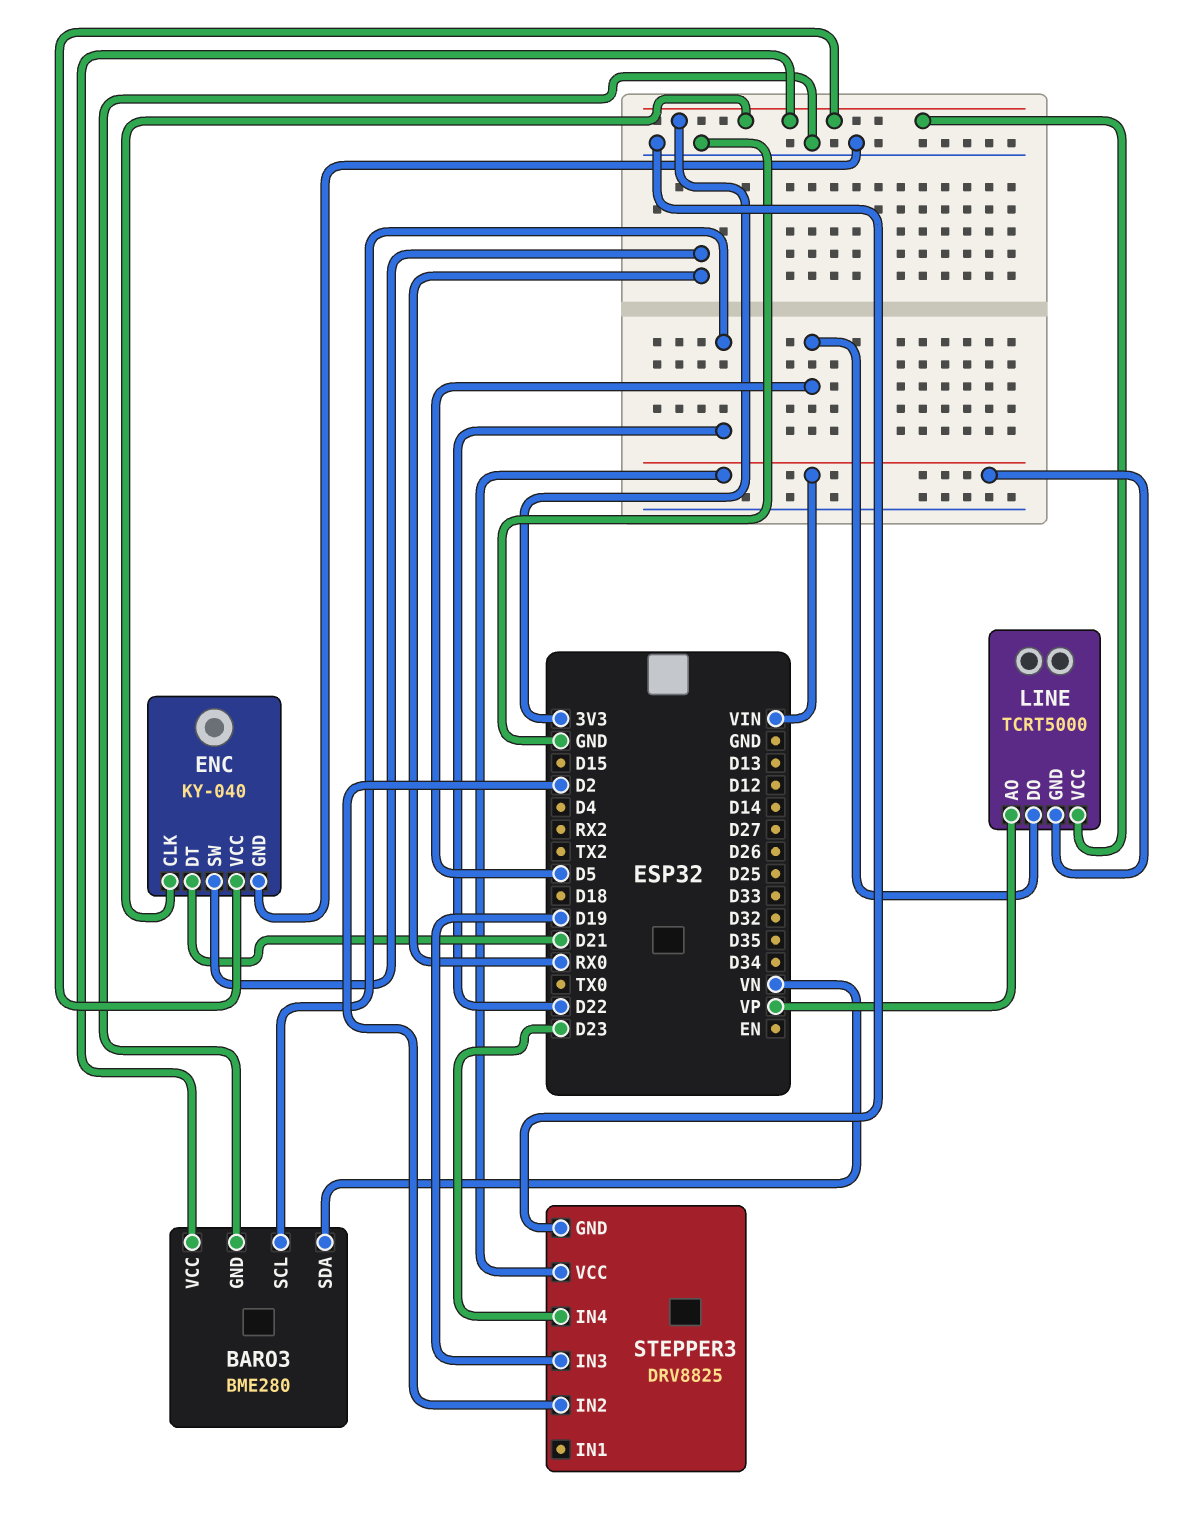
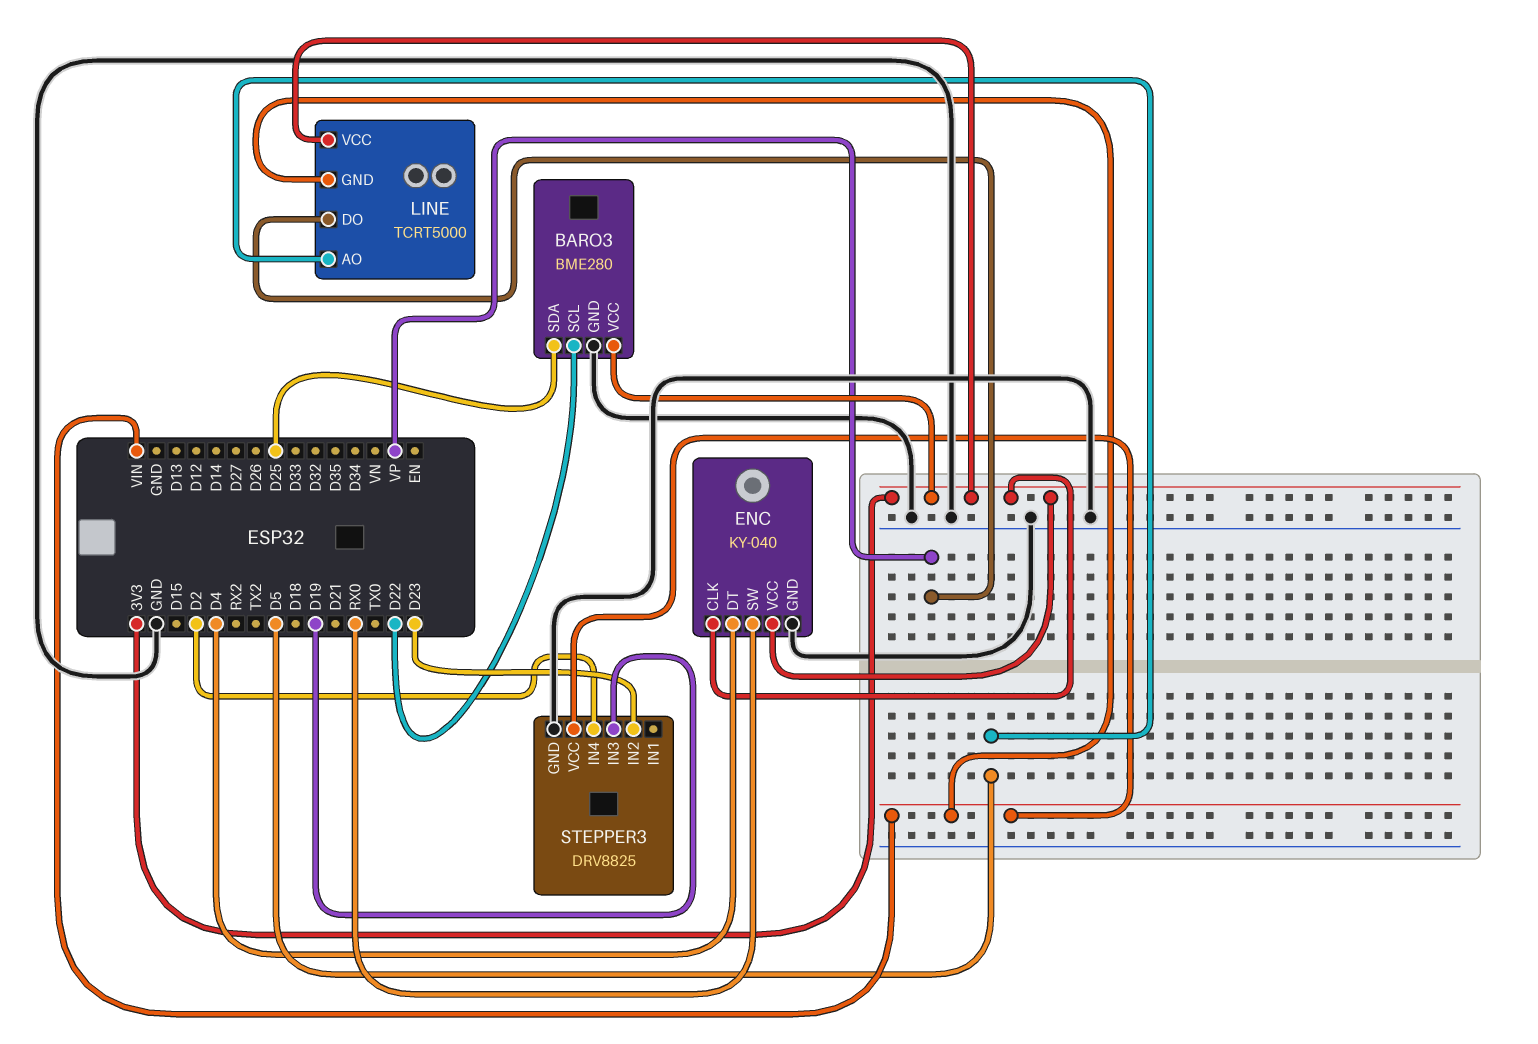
BARO3 pin SDA: VN -> D25
ENC pin DT: D21 -> D4
LINE pin AO: VP -> D5
LINE pin DO: D5 -> VP
STEPPER3 pin IN2: D2 -> D23
STEPPER3 pin IN4: D23 -> D2

